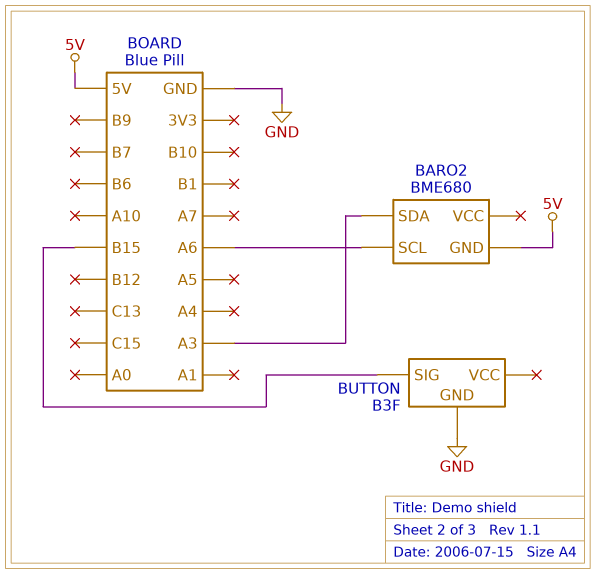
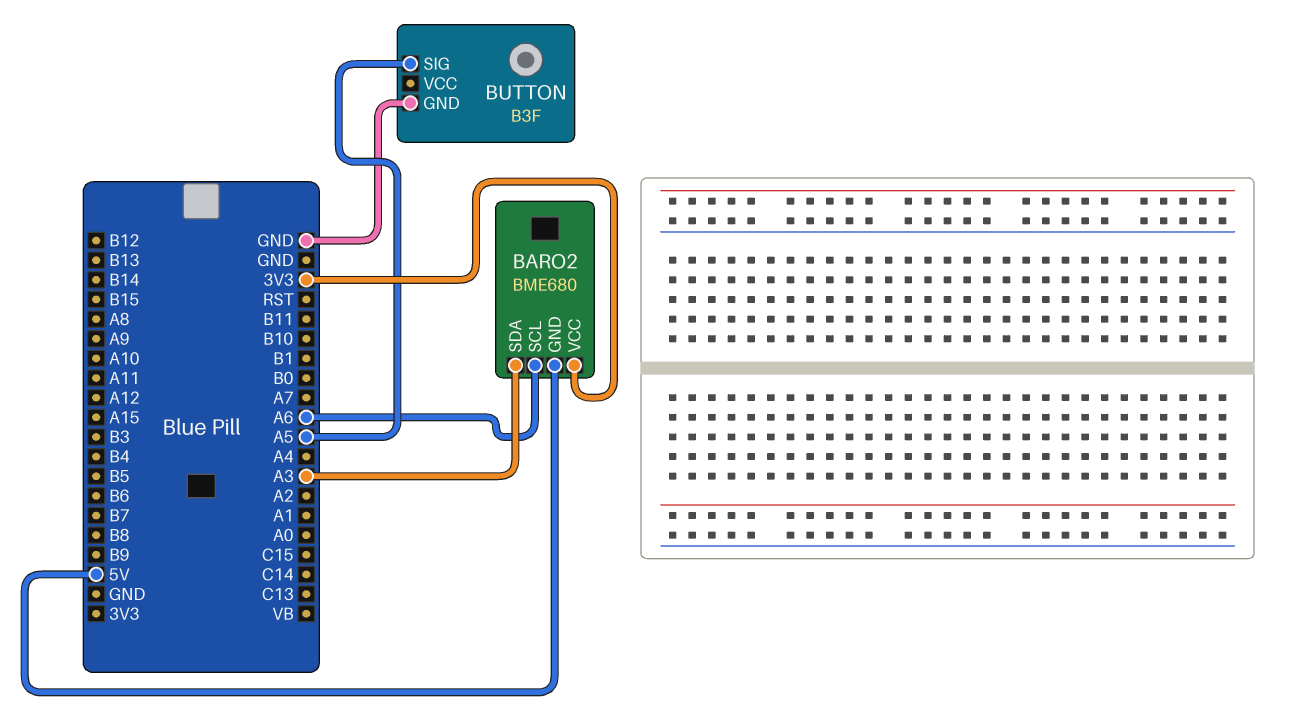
BARO2 pin VCC: none -> 3V3
BUTTON pin SIG: B15 -> A5

